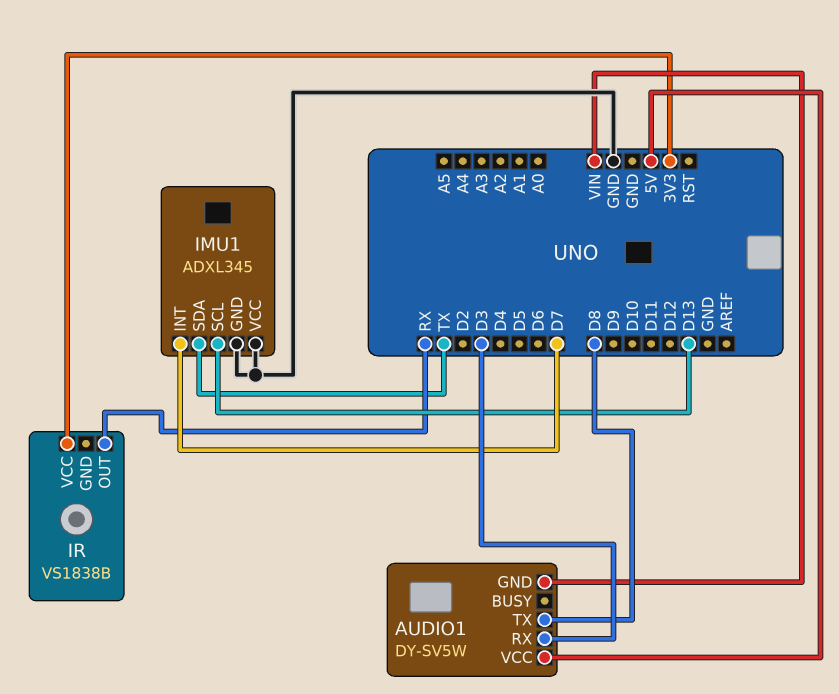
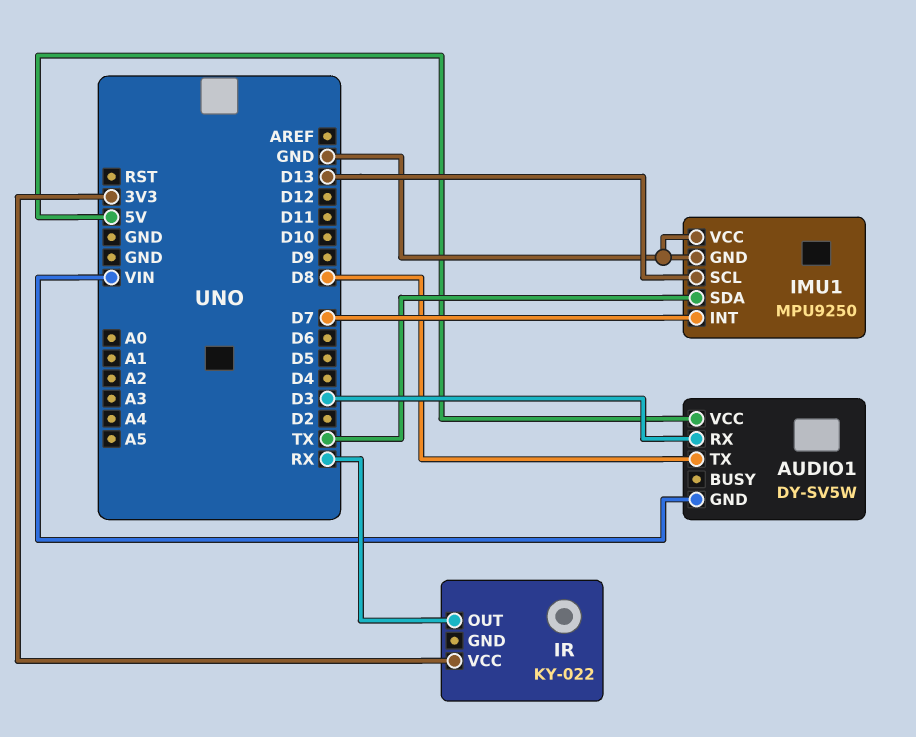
IMU1: ADXL345 -> MPU9250
IR: VS1838B -> KY-022

